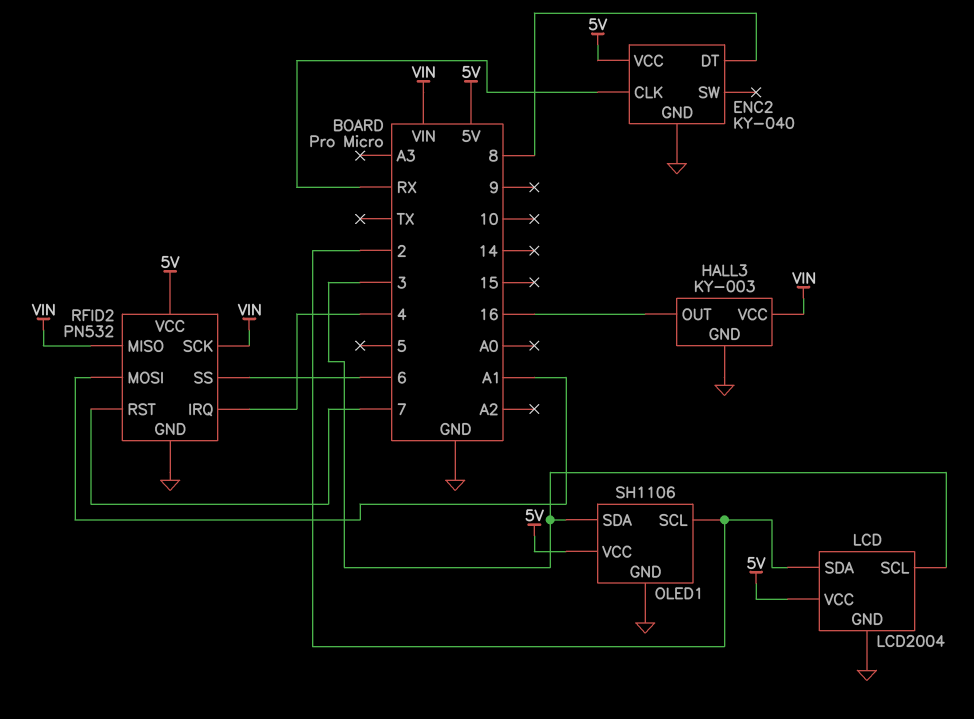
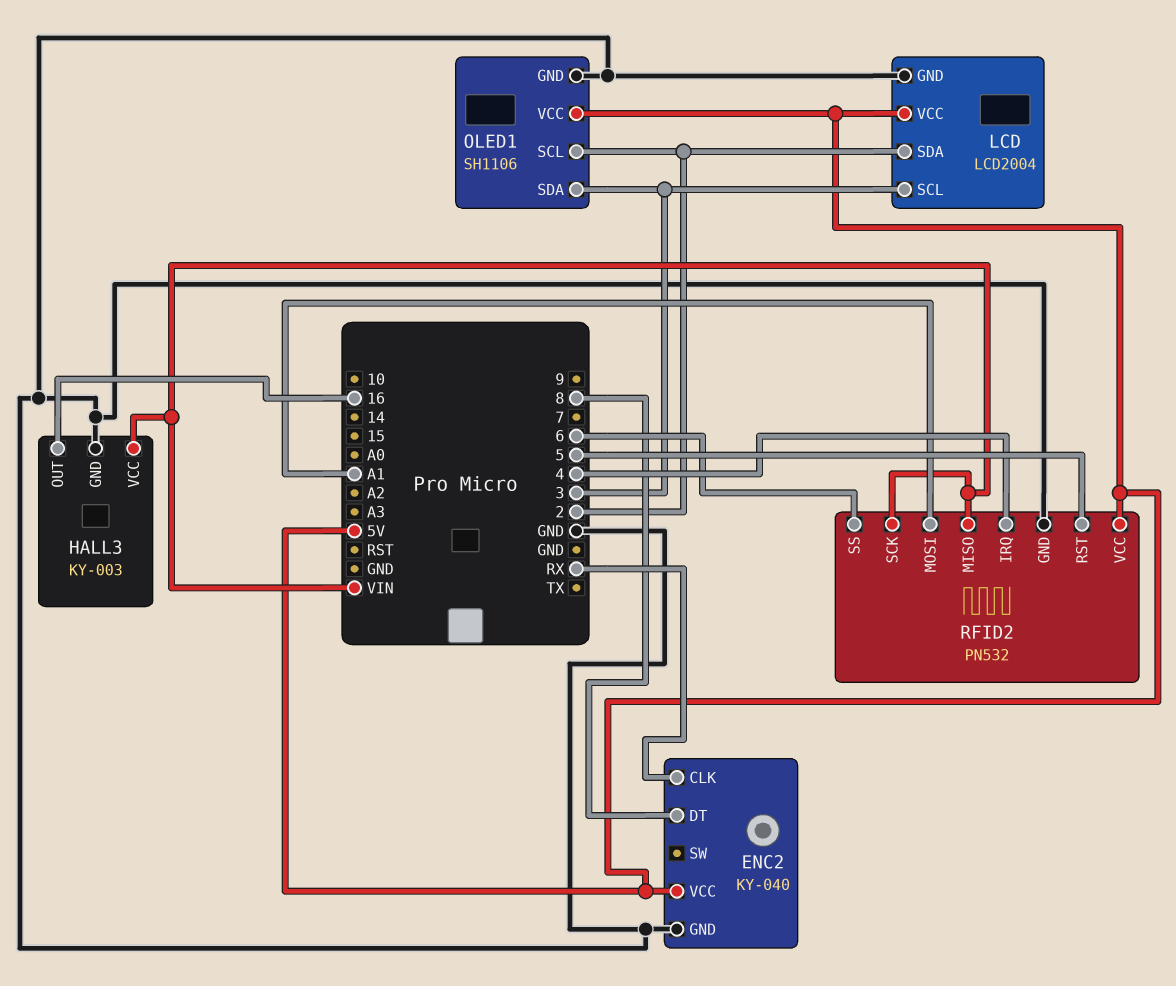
RFID2 pin RST: 7 -> 5

